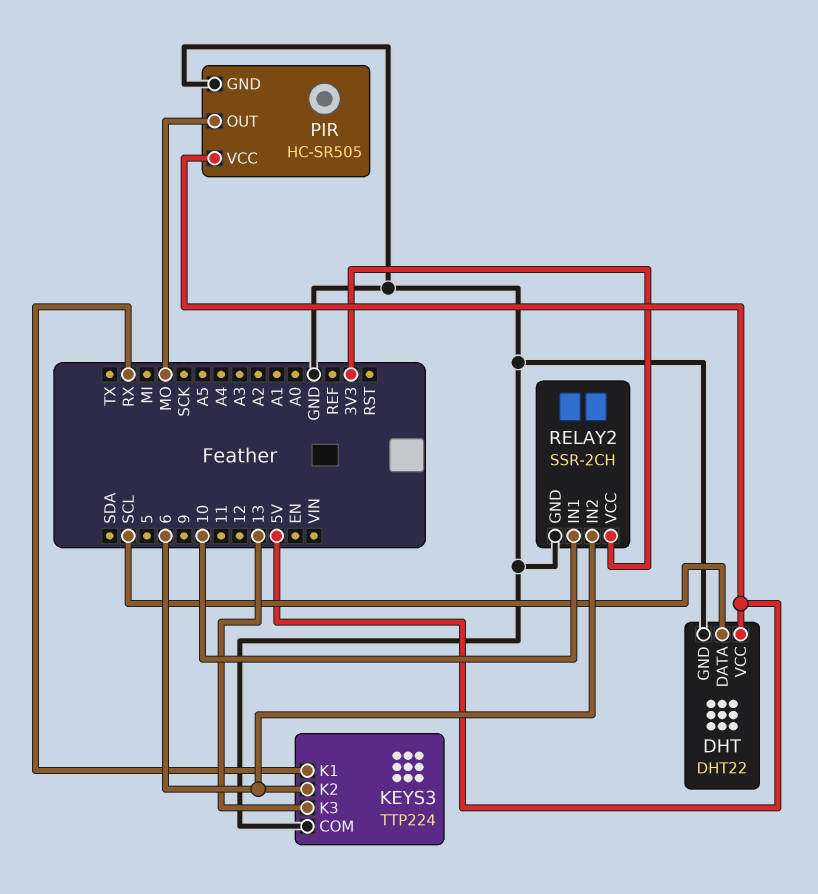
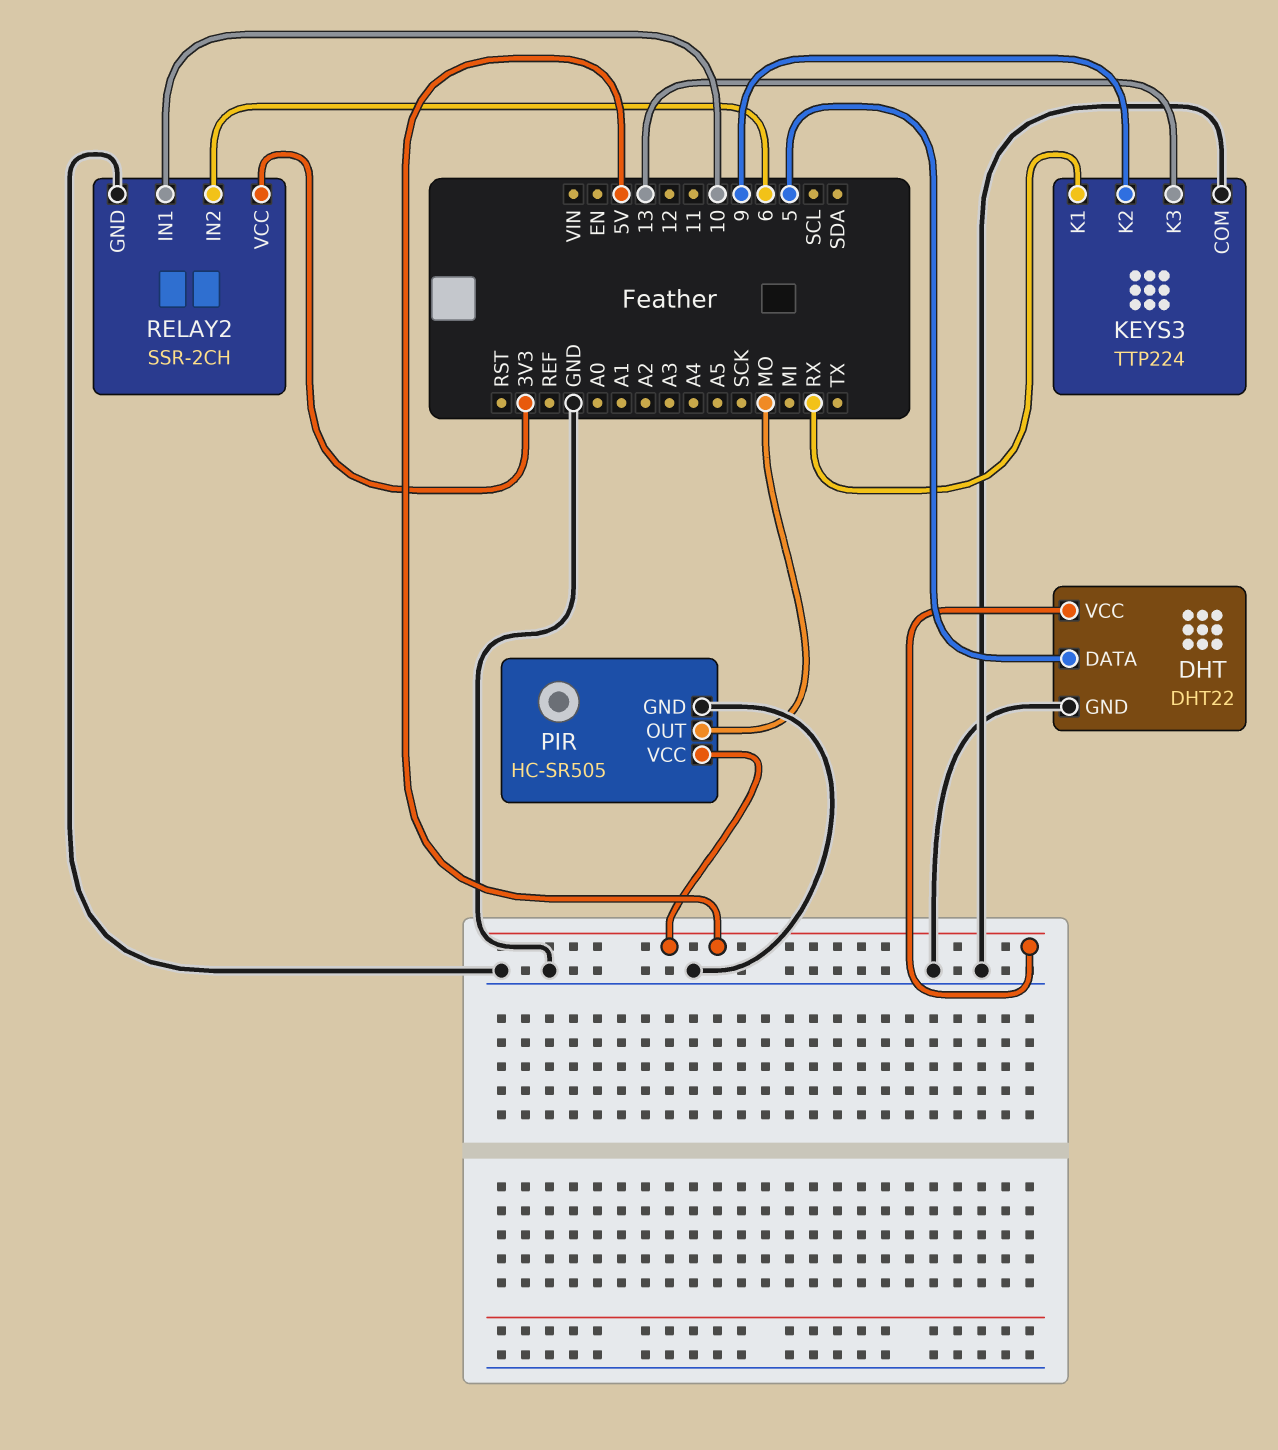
DHT pin DATA: SCL -> 5
KEYS3 pin K2: 6 -> 9

